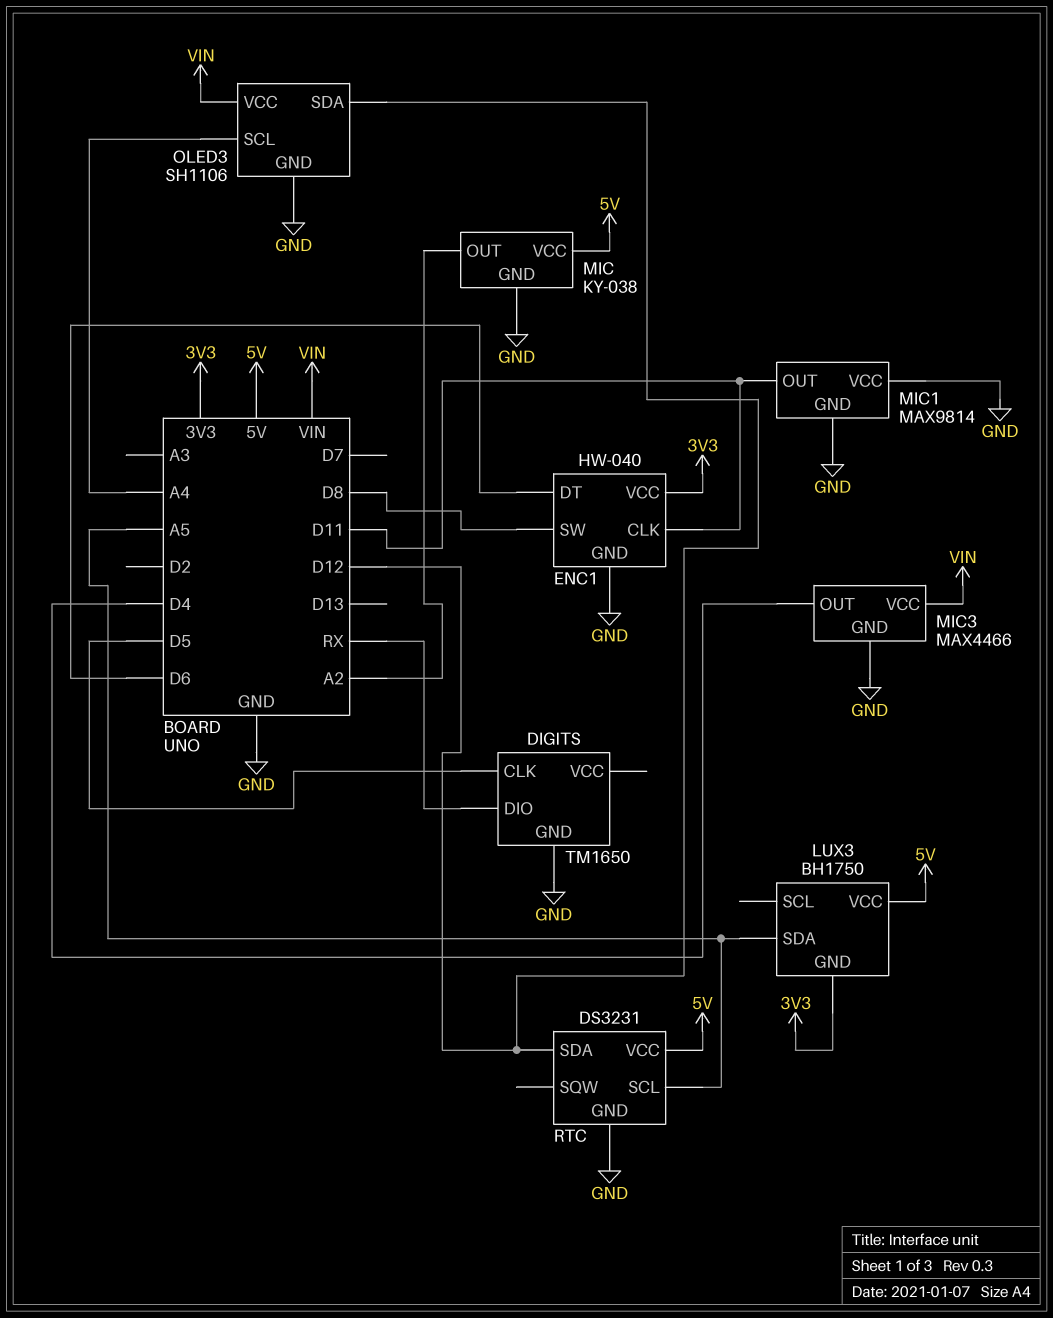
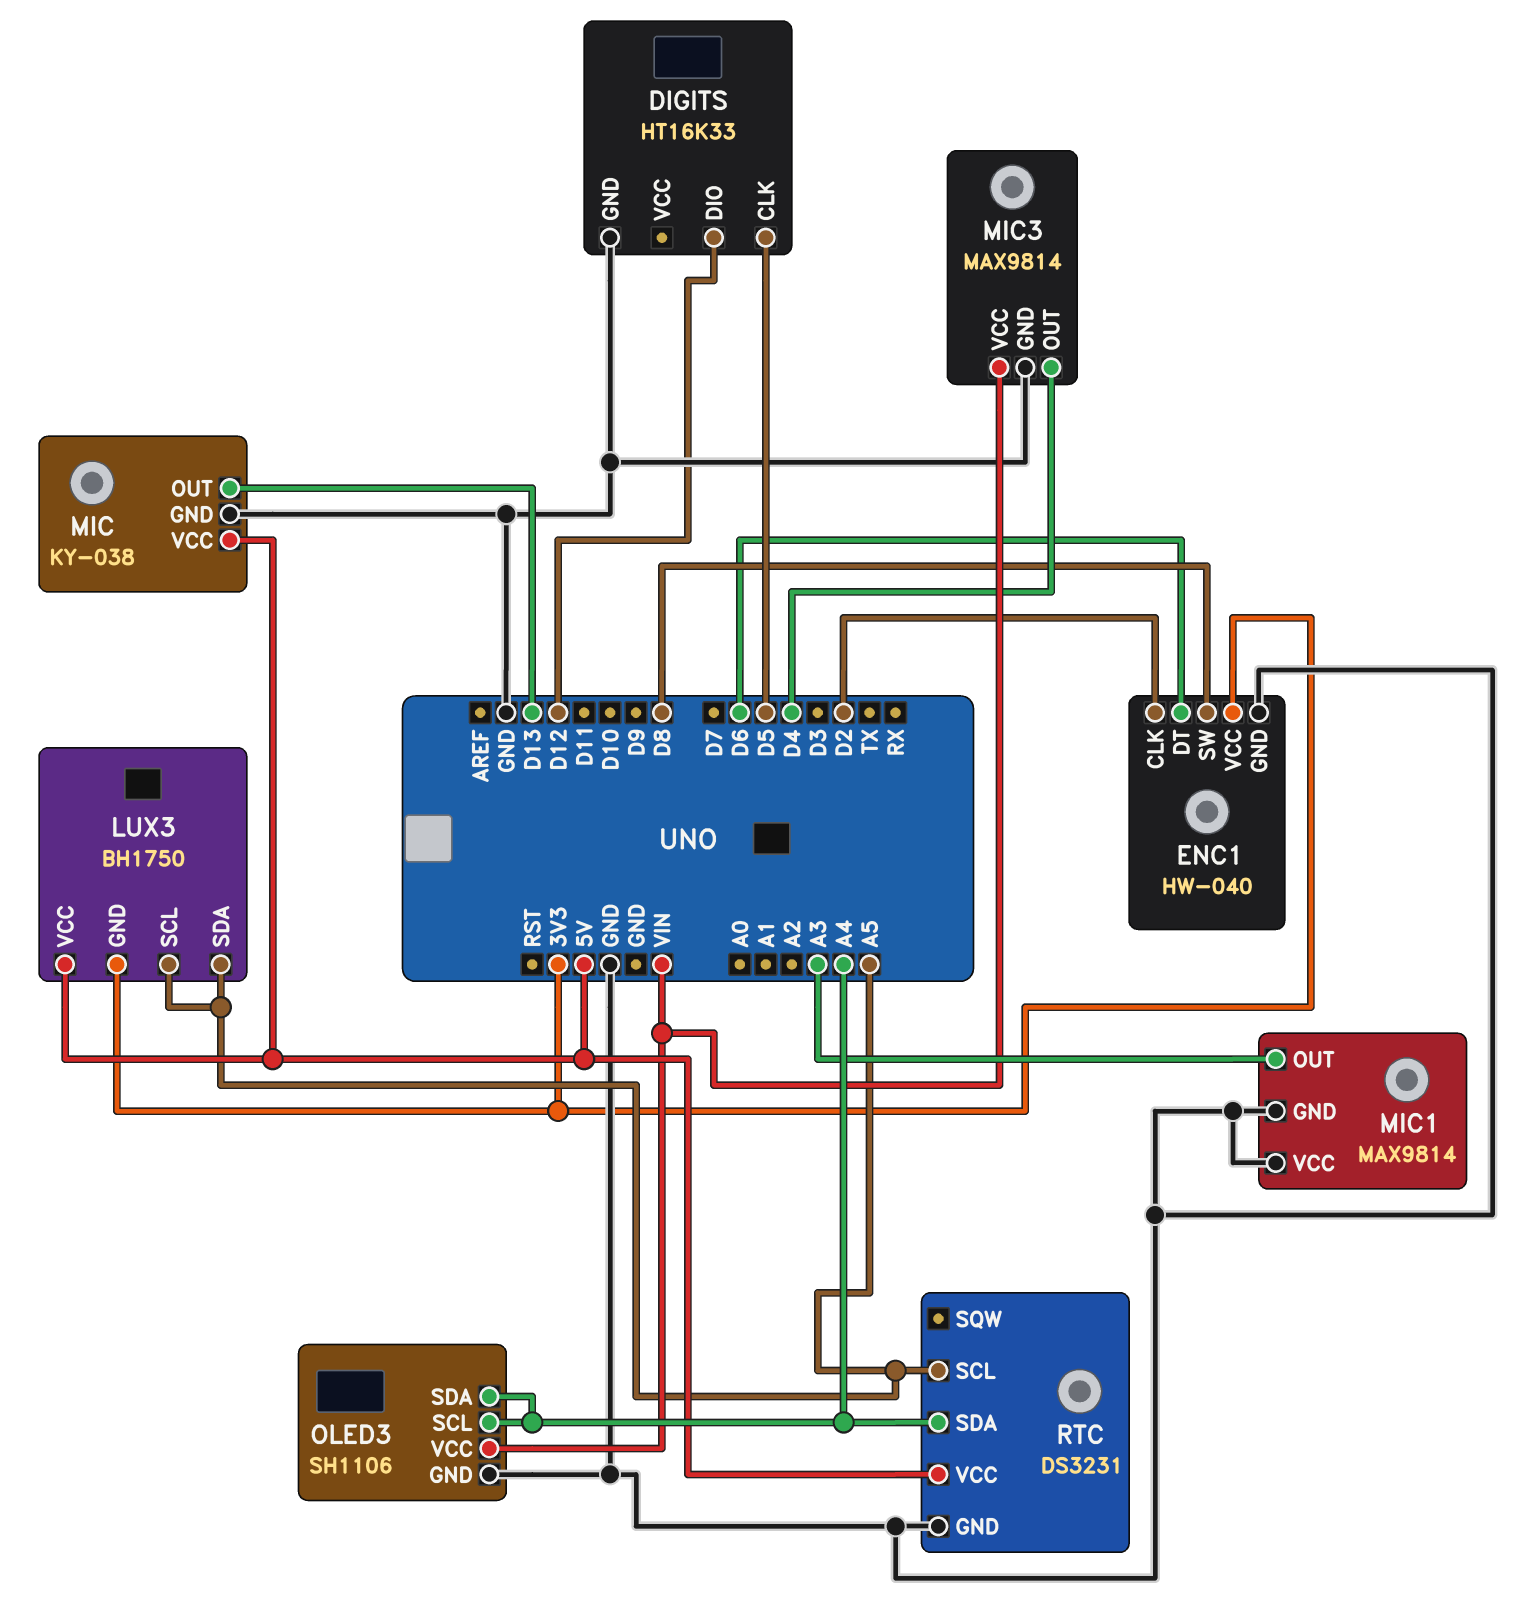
DIGITS: TM1650 -> HT16K33
DIGITS pin DIO: RX -> D12
ENC1 pin CLK: D11 -> D2
LUX3 pin SCL: none -> A5
MIC pin OUT: A2 -> D13
MIC1 pin OUT: D11 -> A3
MIC3: MAX4466 -> MAX9814
OLED3 pin SDA: D12 -> A4
RTC pin SDA: D12 -> A4

